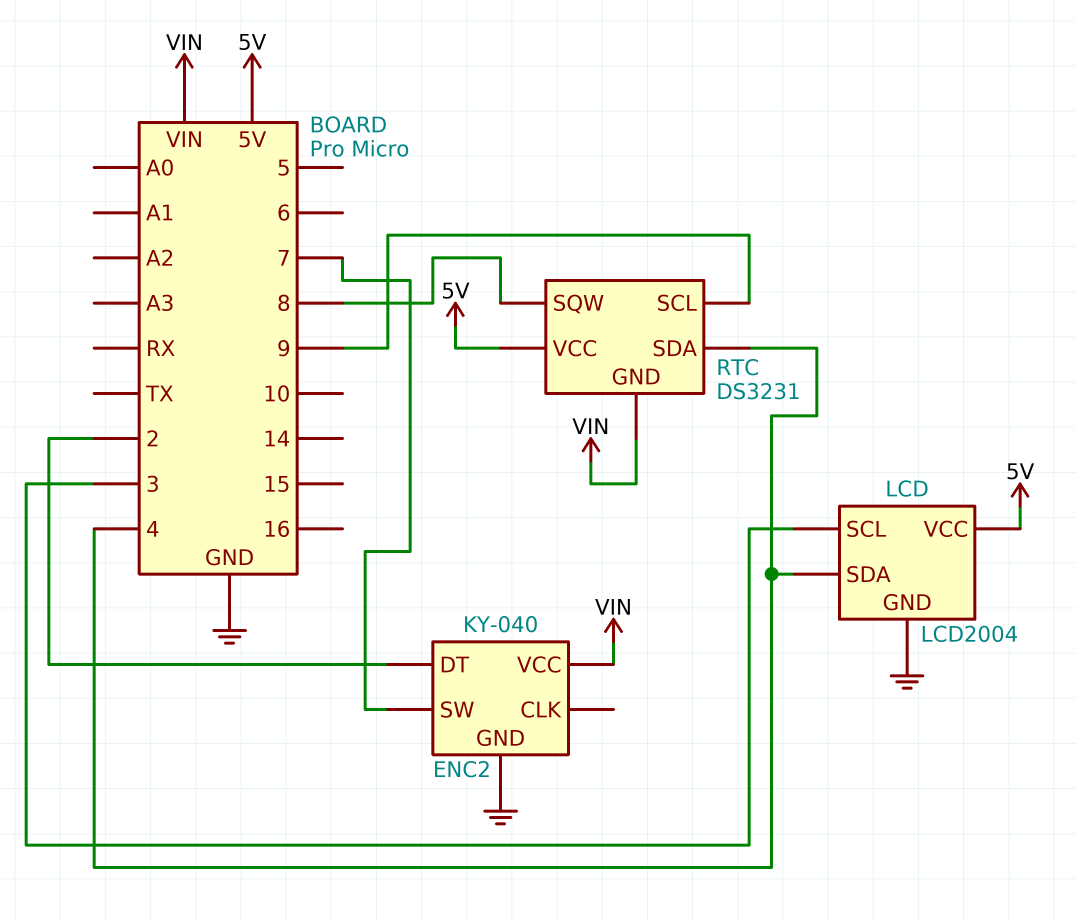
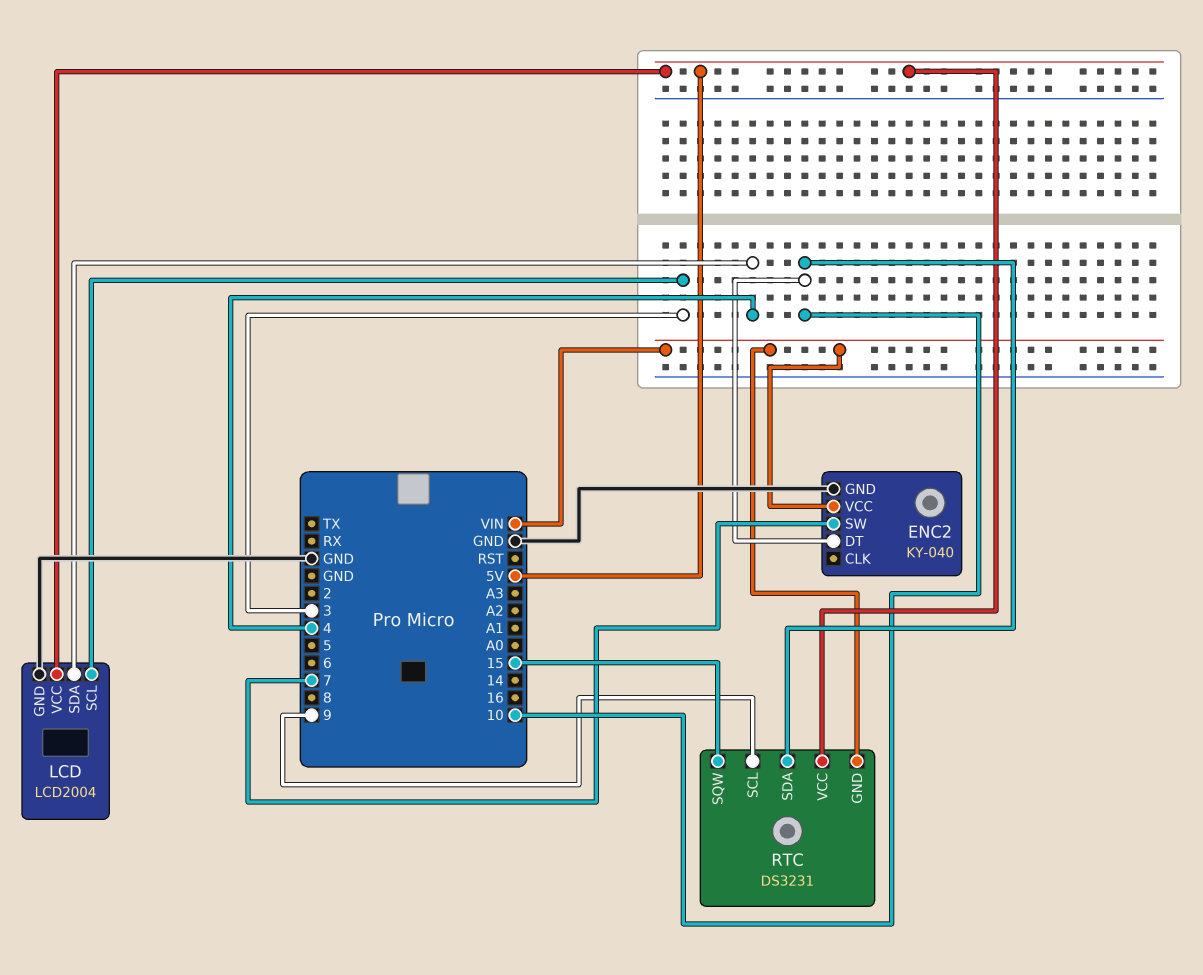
ENC2 pin DT: 2 -> 10
RTC pin SDA: 4 -> 10
RTC pin SQW: 8 -> 15

